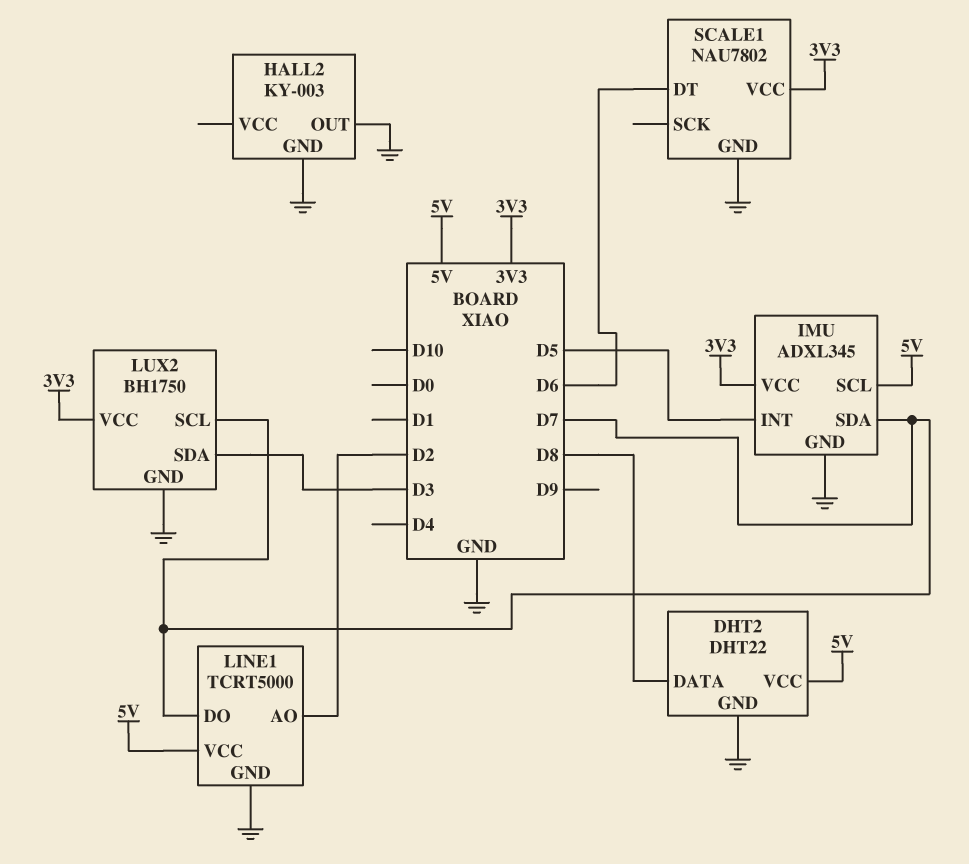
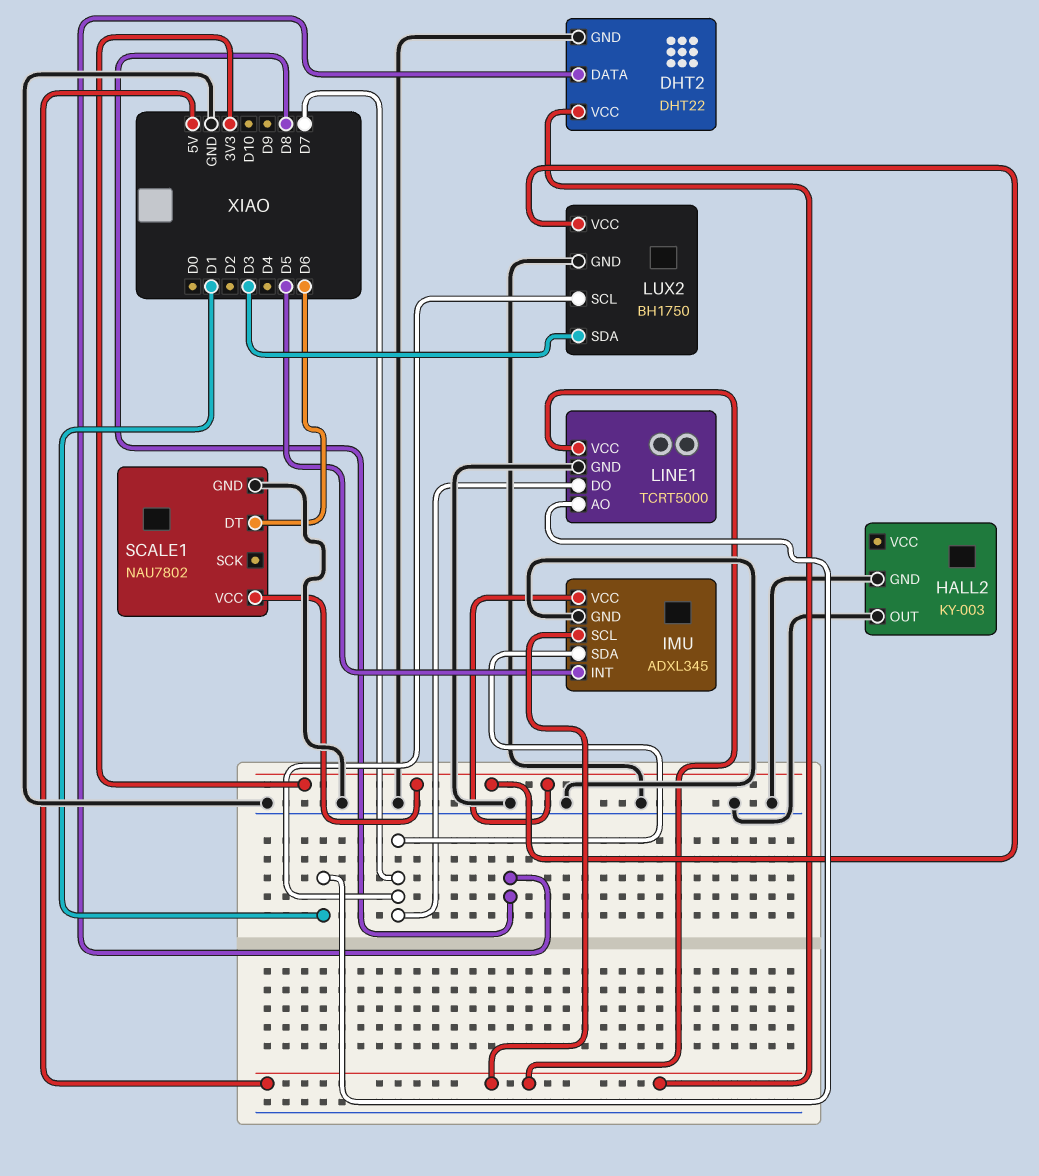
LINE1 pin AO: D2 -> D1

